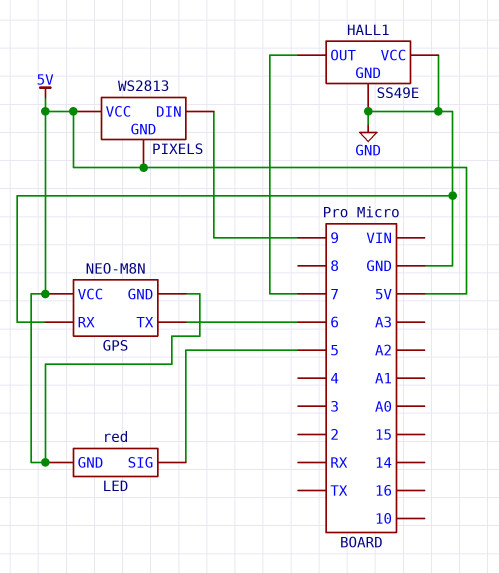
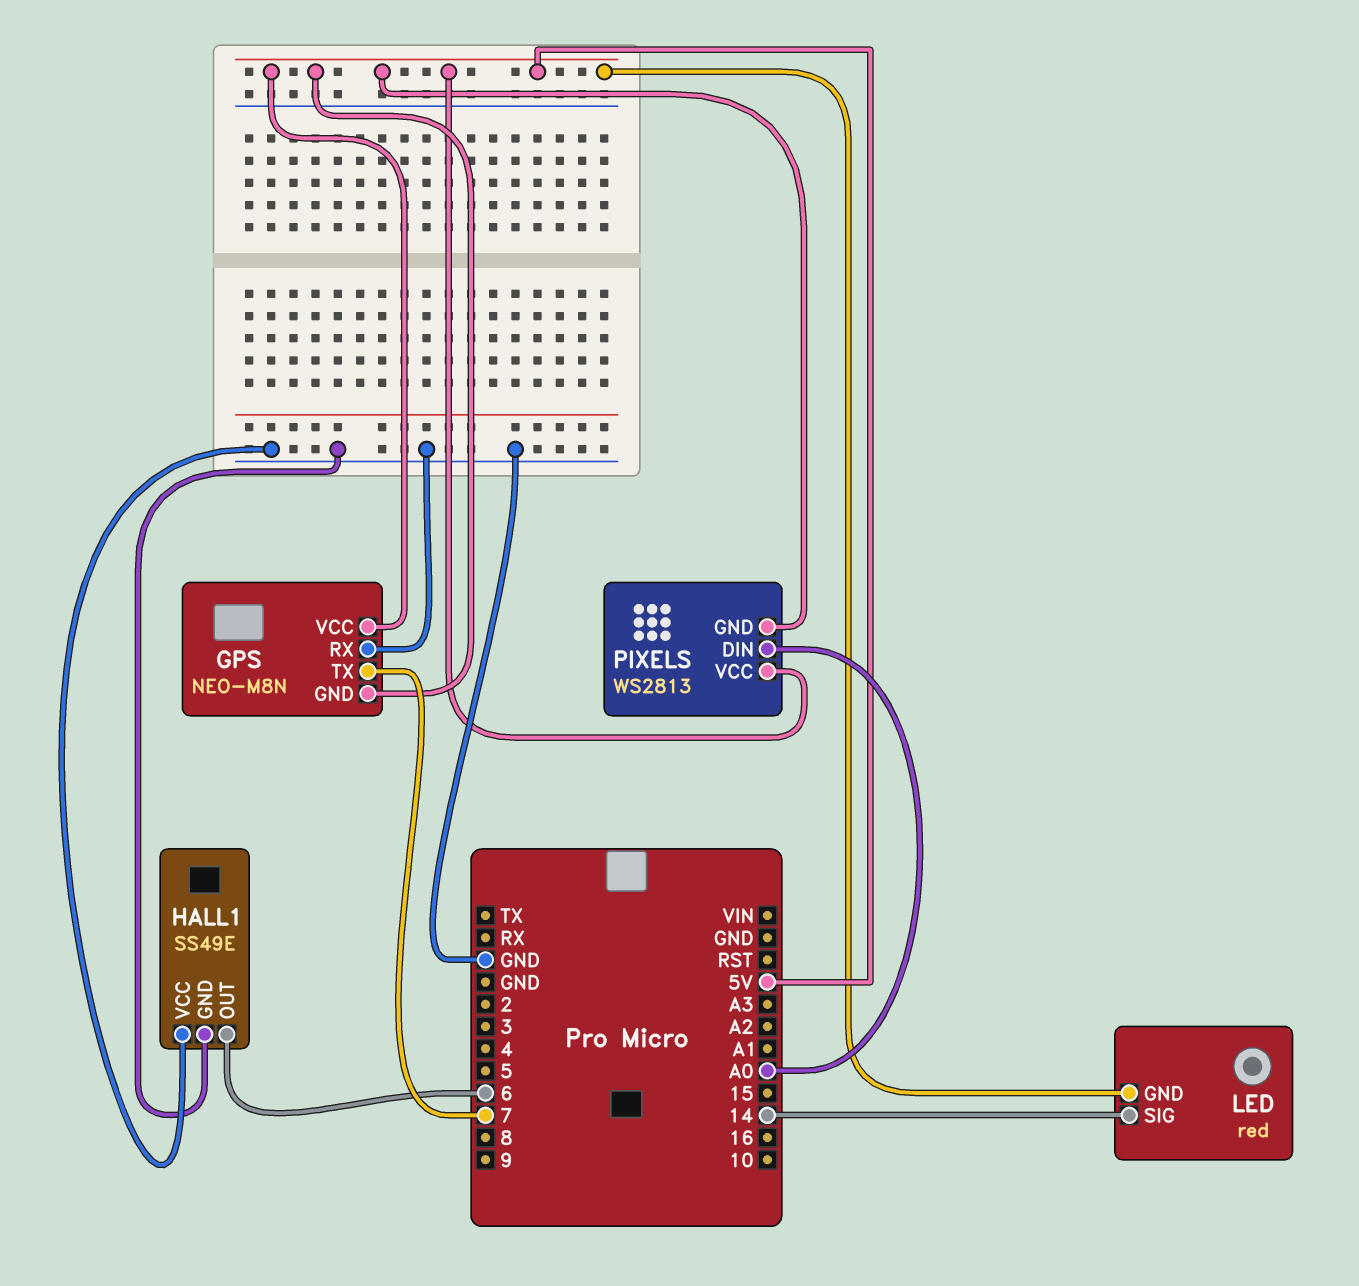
GPS pin TX: 6 -> 7
HALL1 pin OUT: 7 -> 6
LED pin SIG: 5 -> 14
PIXELS pin DIN: 9 -> A0

